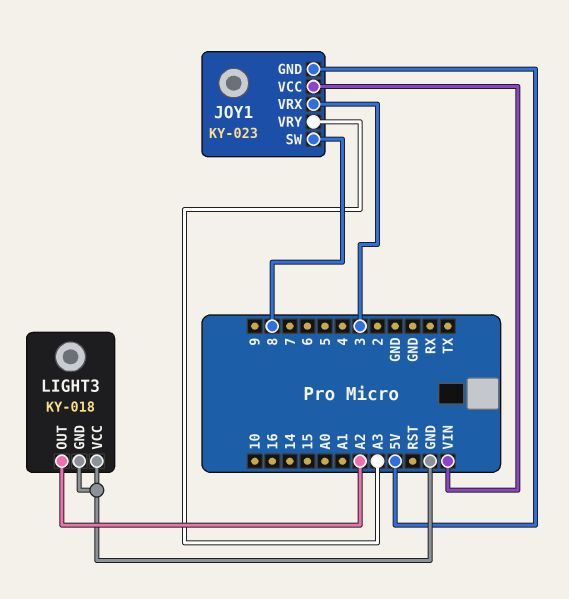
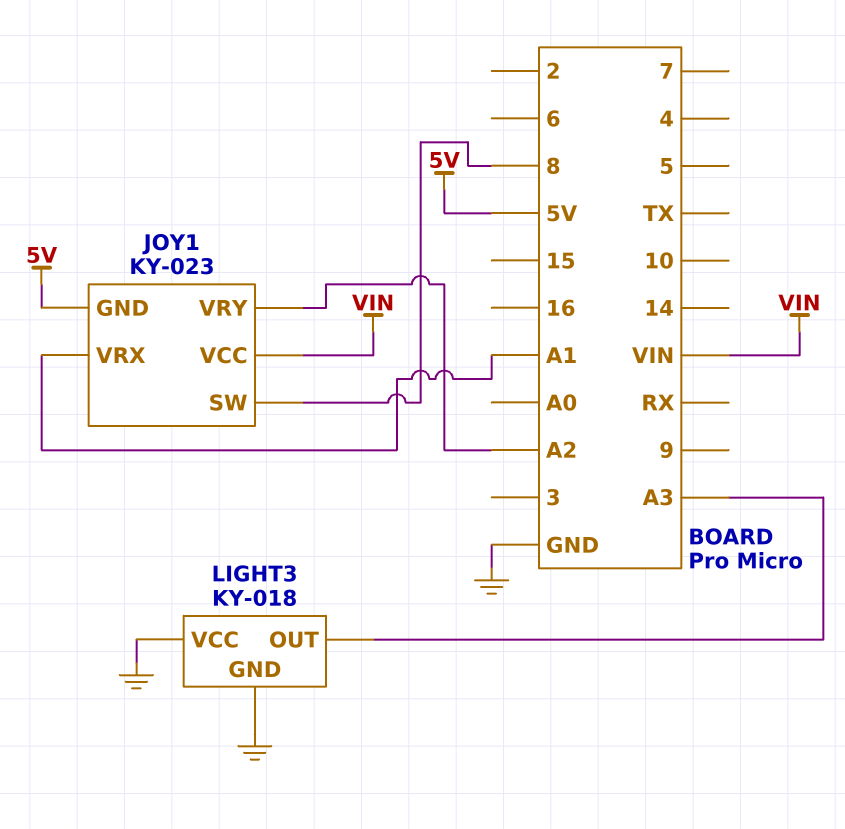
JOY1 pin VRX: 3 -> A1
JOY1 pin VRY: A3 -> A2
LIGHT3 pin OUT: A2 -> A3

